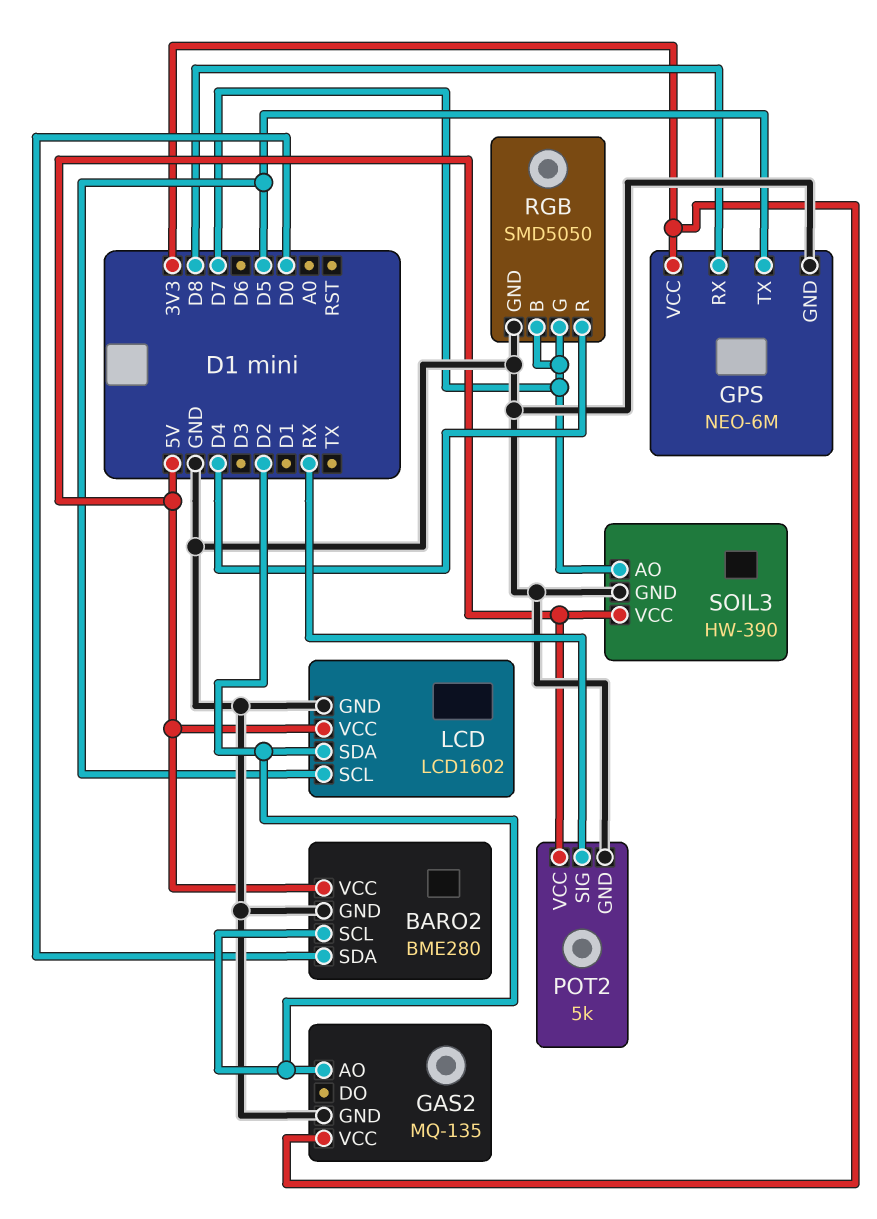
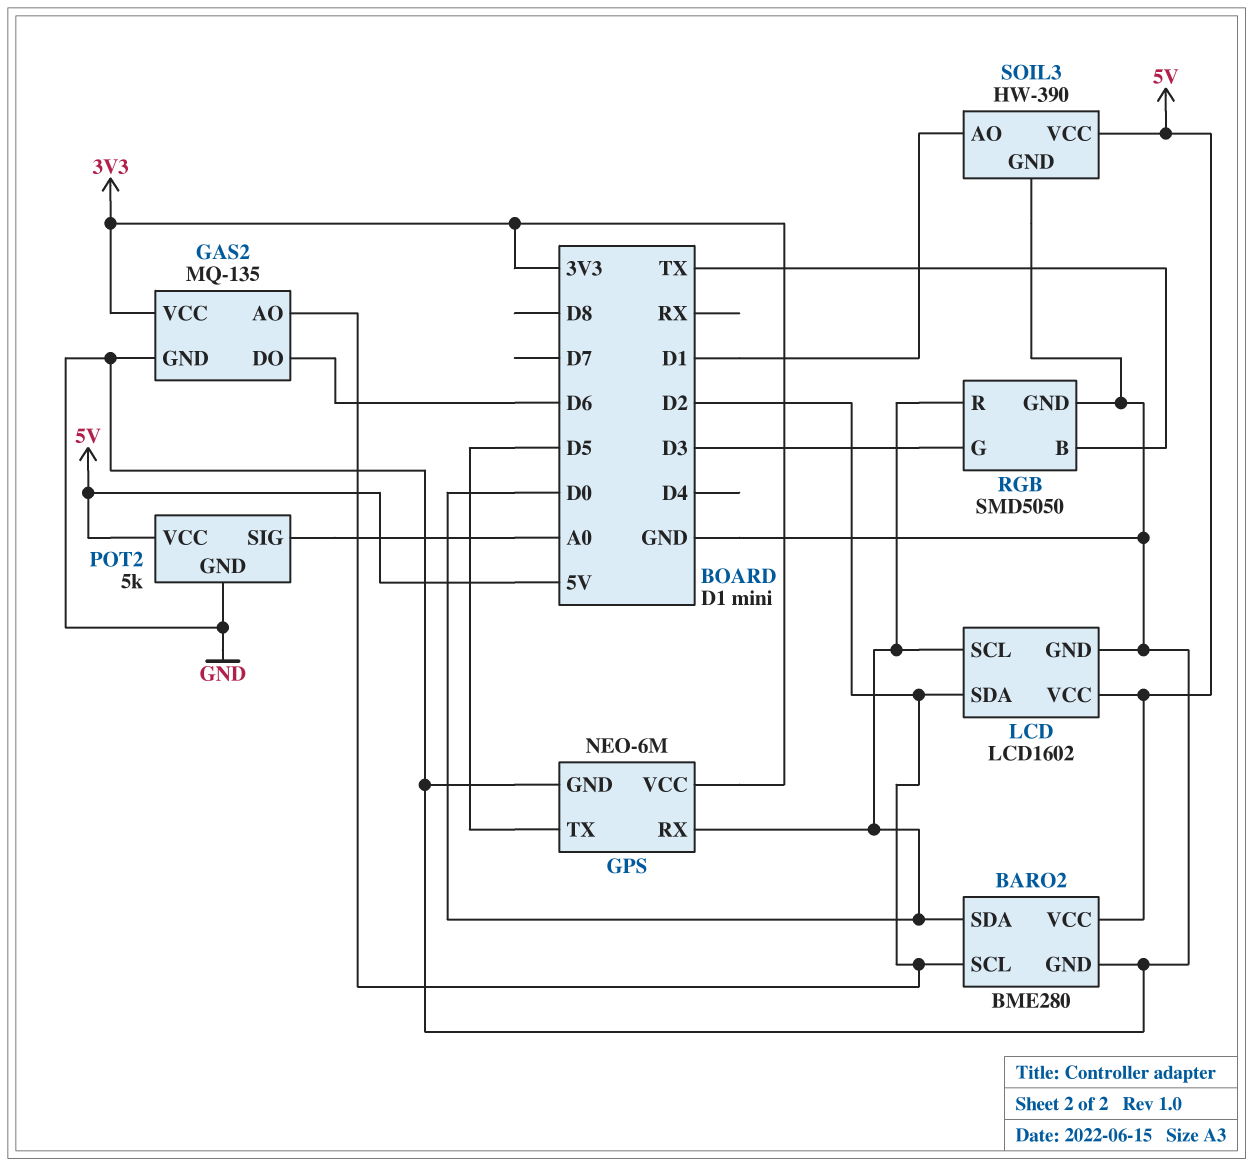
GAS2 pin DO: none -> D6
GPS pin RX: D8 -> D0
LCD pin SCL: D5 -> D0
POT2 pin SIG: RX -> A0
RGB pin B: D7 -> TX
RGB pin G: D7 -> D3
RGB pin R: D4 -> D0
SOIL3 pin AO: D7 -> D1

